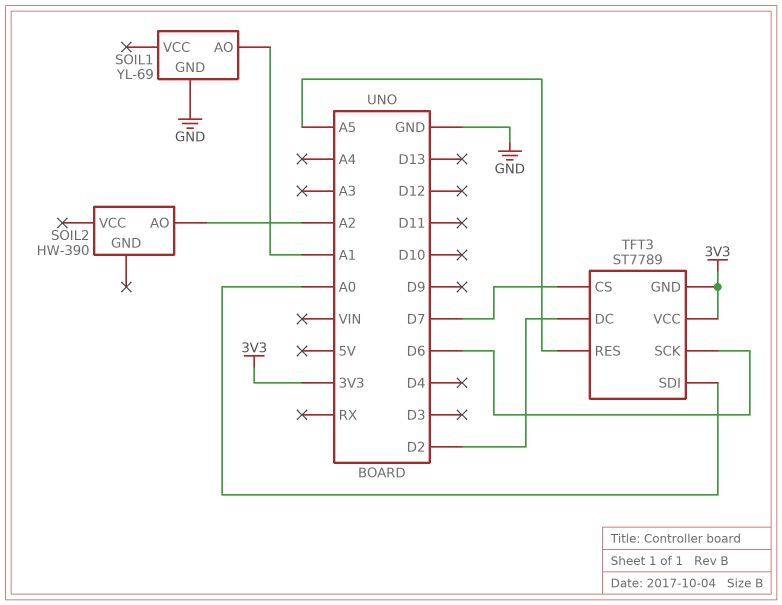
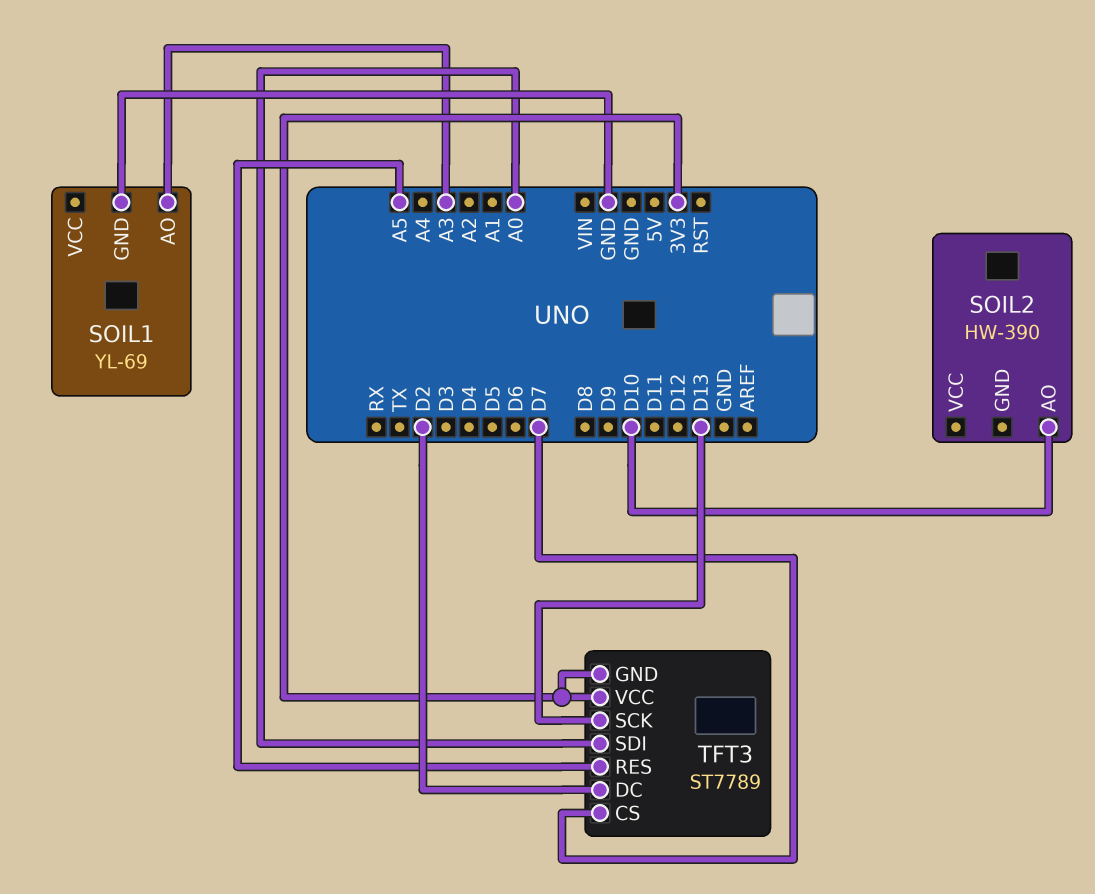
SOIL1 pin AO: A1 -> A3
SOIL2 pin AO: A2 -> D10
TFT3 pin SCK: D6 -> D13

